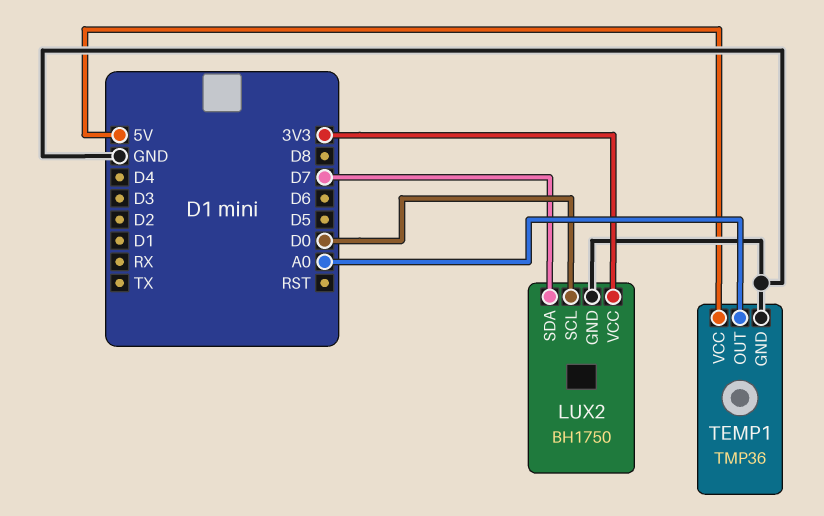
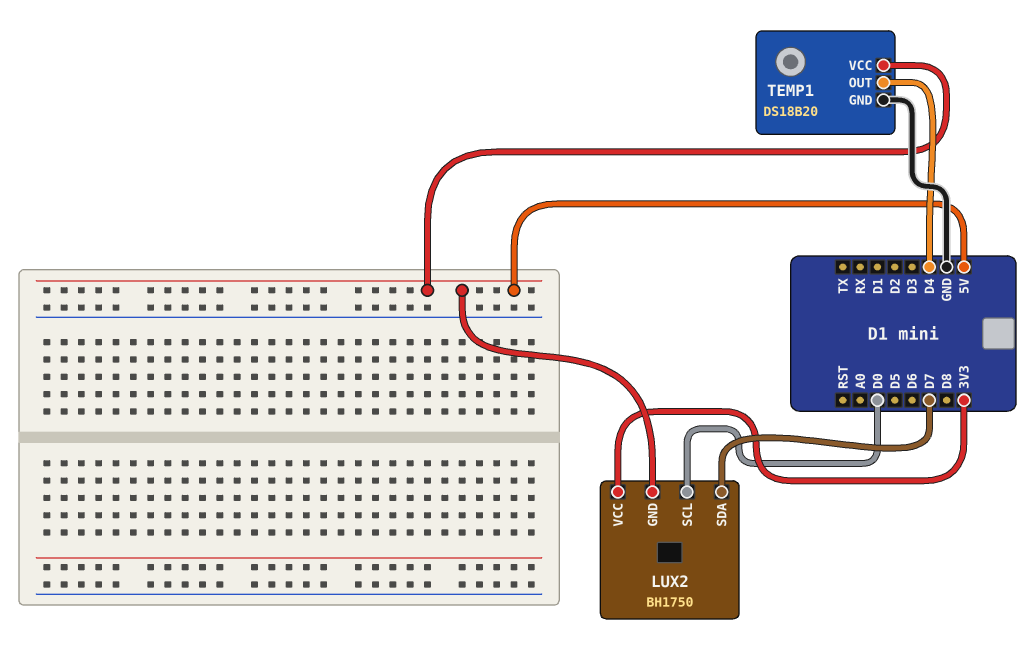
LUX2 pin GND: GND -> 5V
TEMP1: TMP36 -> DS18B20
TEMP1 pin OUT: A0 -> D4

